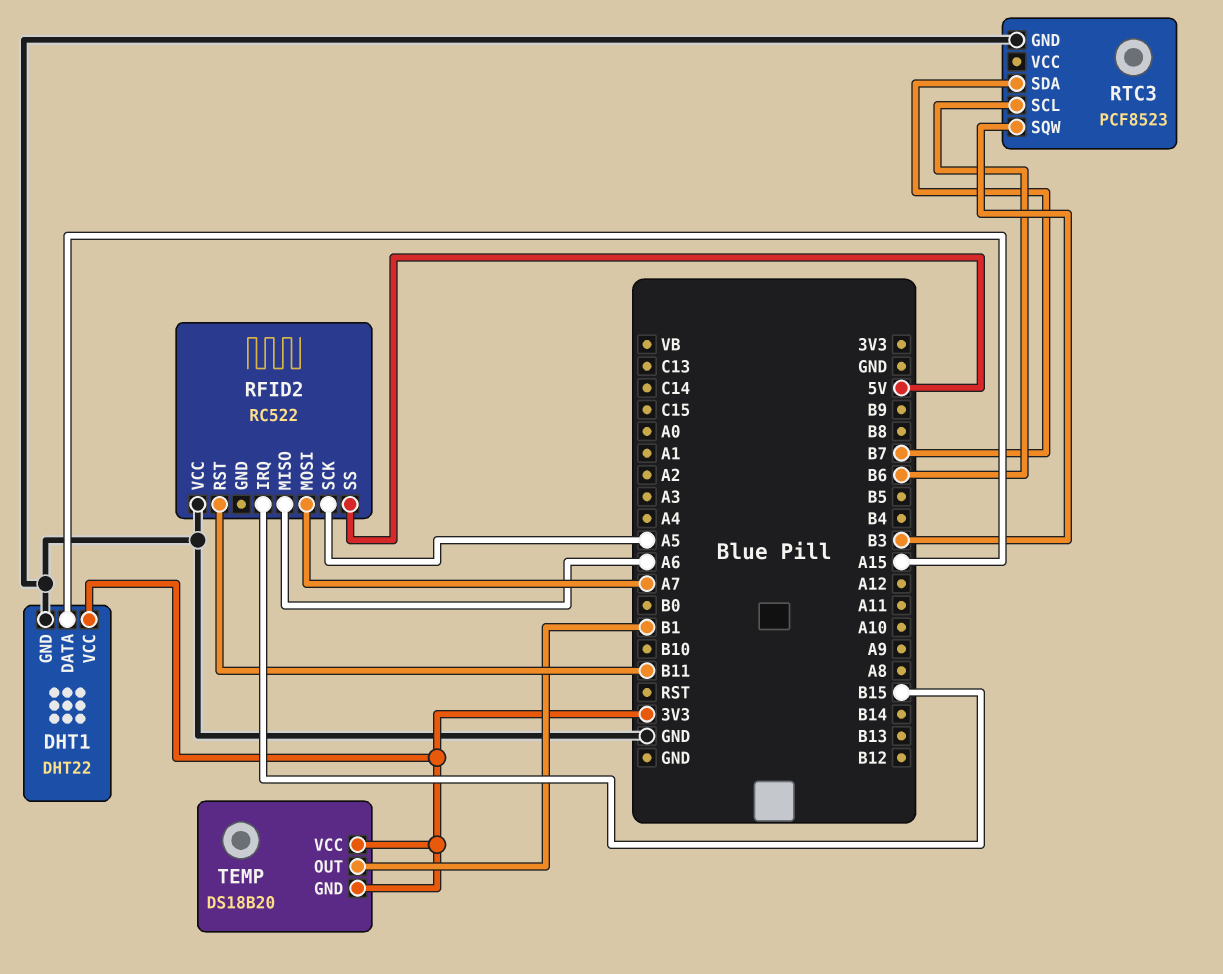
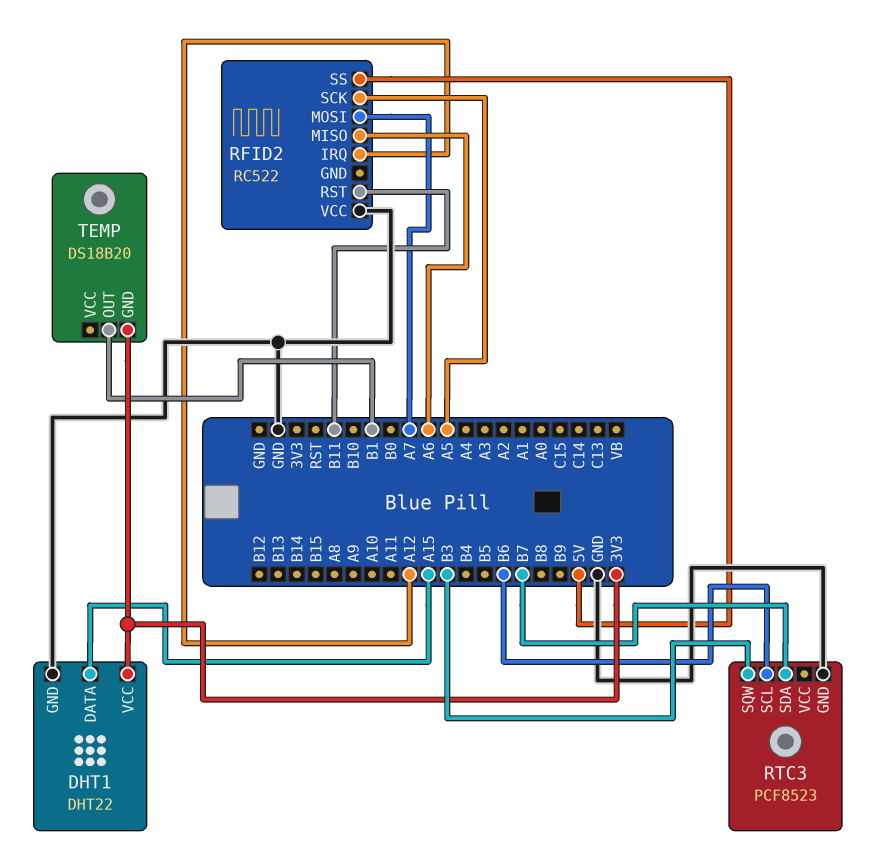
RFID2 pin IRQ: B15 -> A12
TEMP pin VCC: 3V3 -> none

